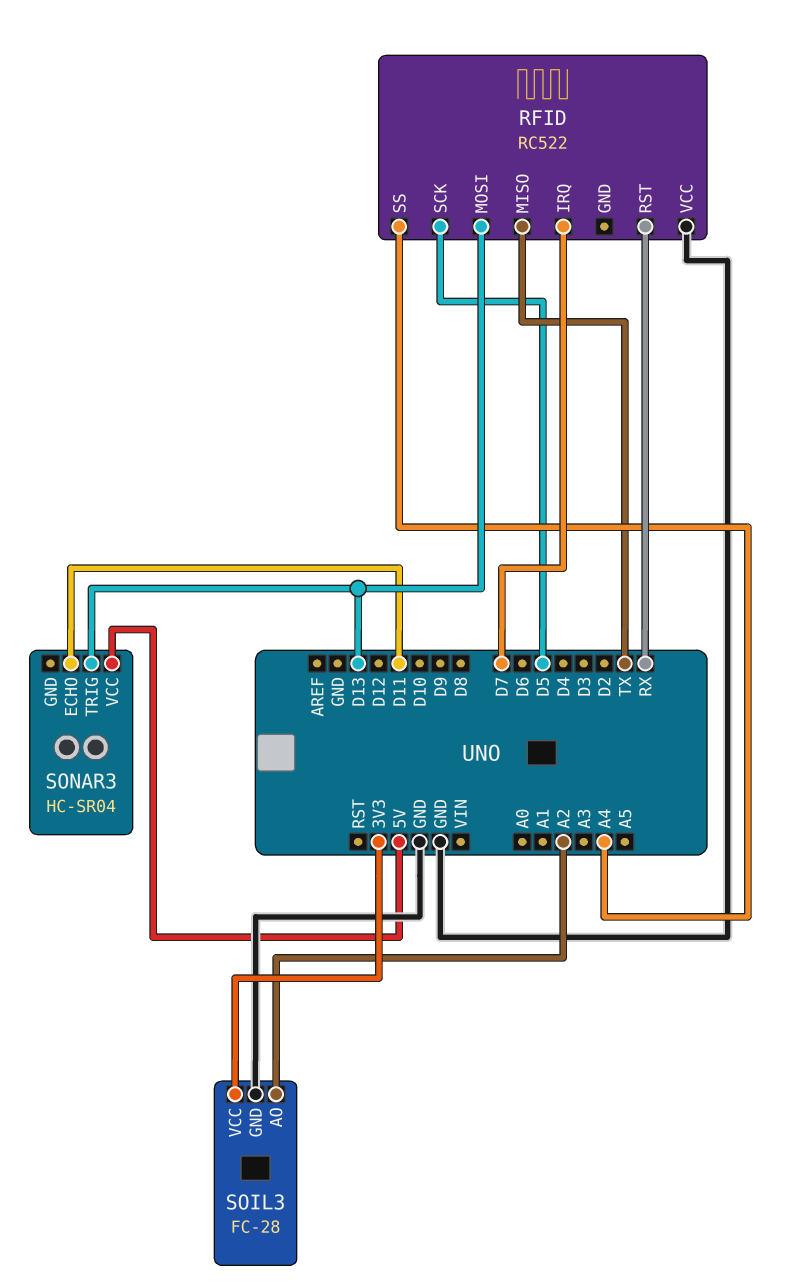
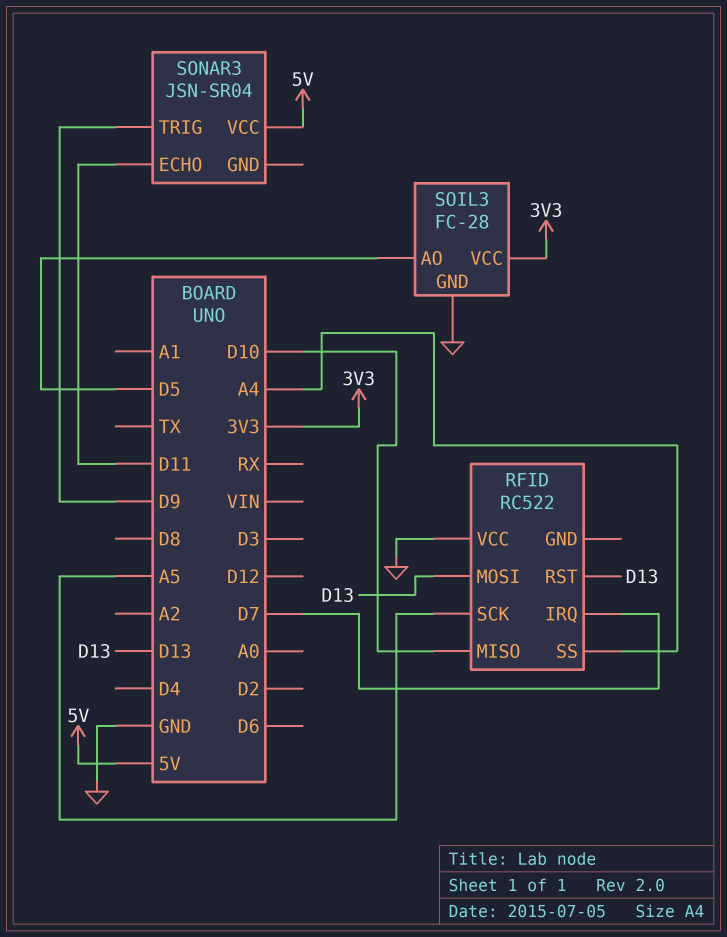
RFID pin MISO: TX -> D10
RFID pin RST: RX -> D13
RFID pin SCK: D5 -> A5
SOIL3 pin AO: A2 -> D5
SONAR3: HC-SR04 -> JSN-SR04
SONAR3 pin TRIG: D13 -> D9

